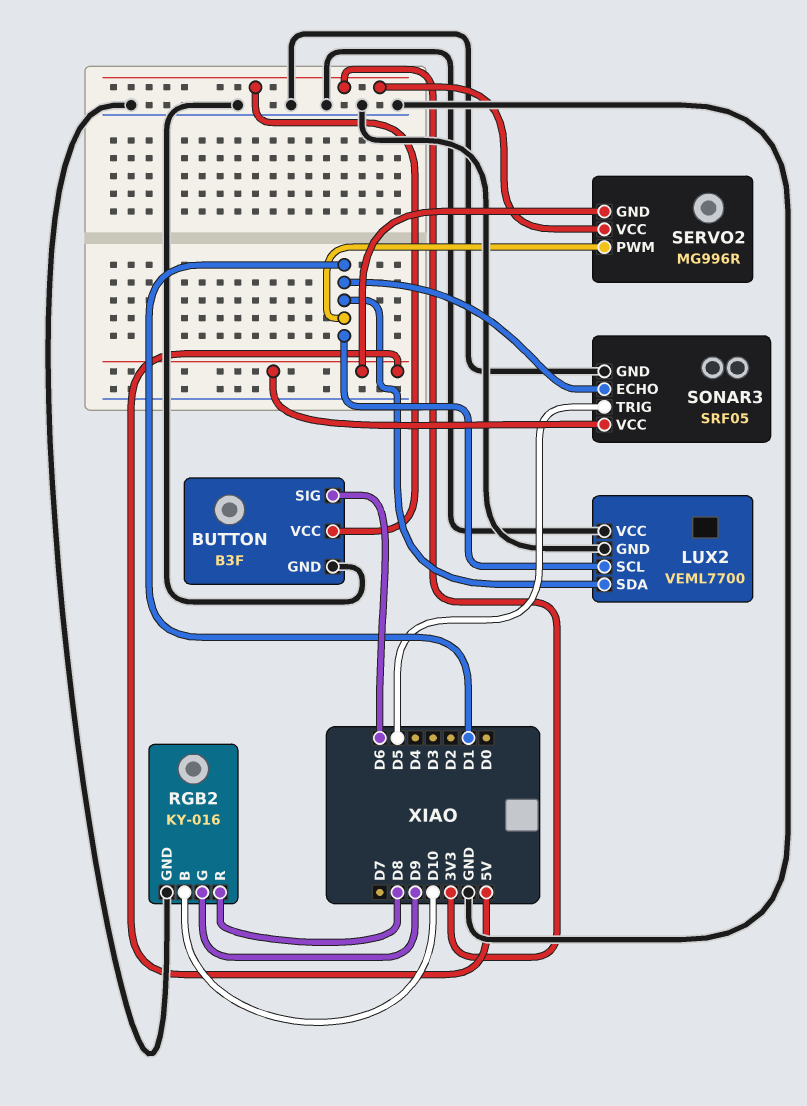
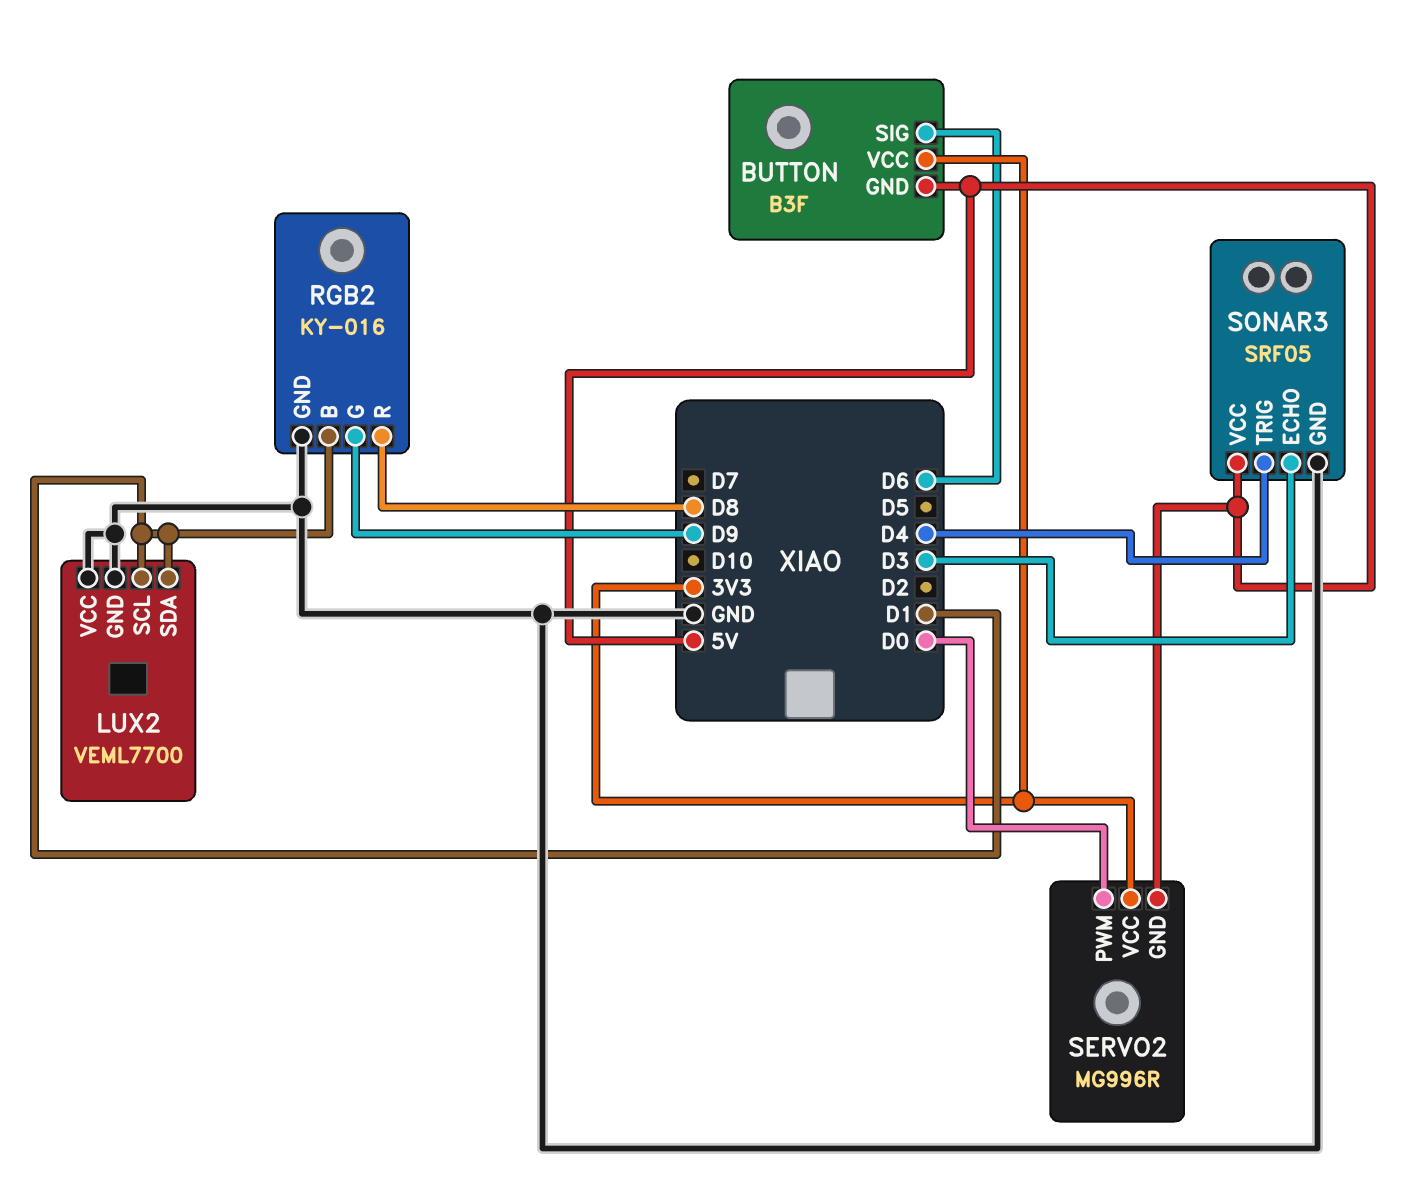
BUTTON pin GND: GND -> 5V
RGB2 pin B: D10 -> D1
SERVO2 pin PWM: D1 -> D0
SONAR3 pin ECHO: D1 -> D3
SONAR3 pin TRIG: D5 -> D4

